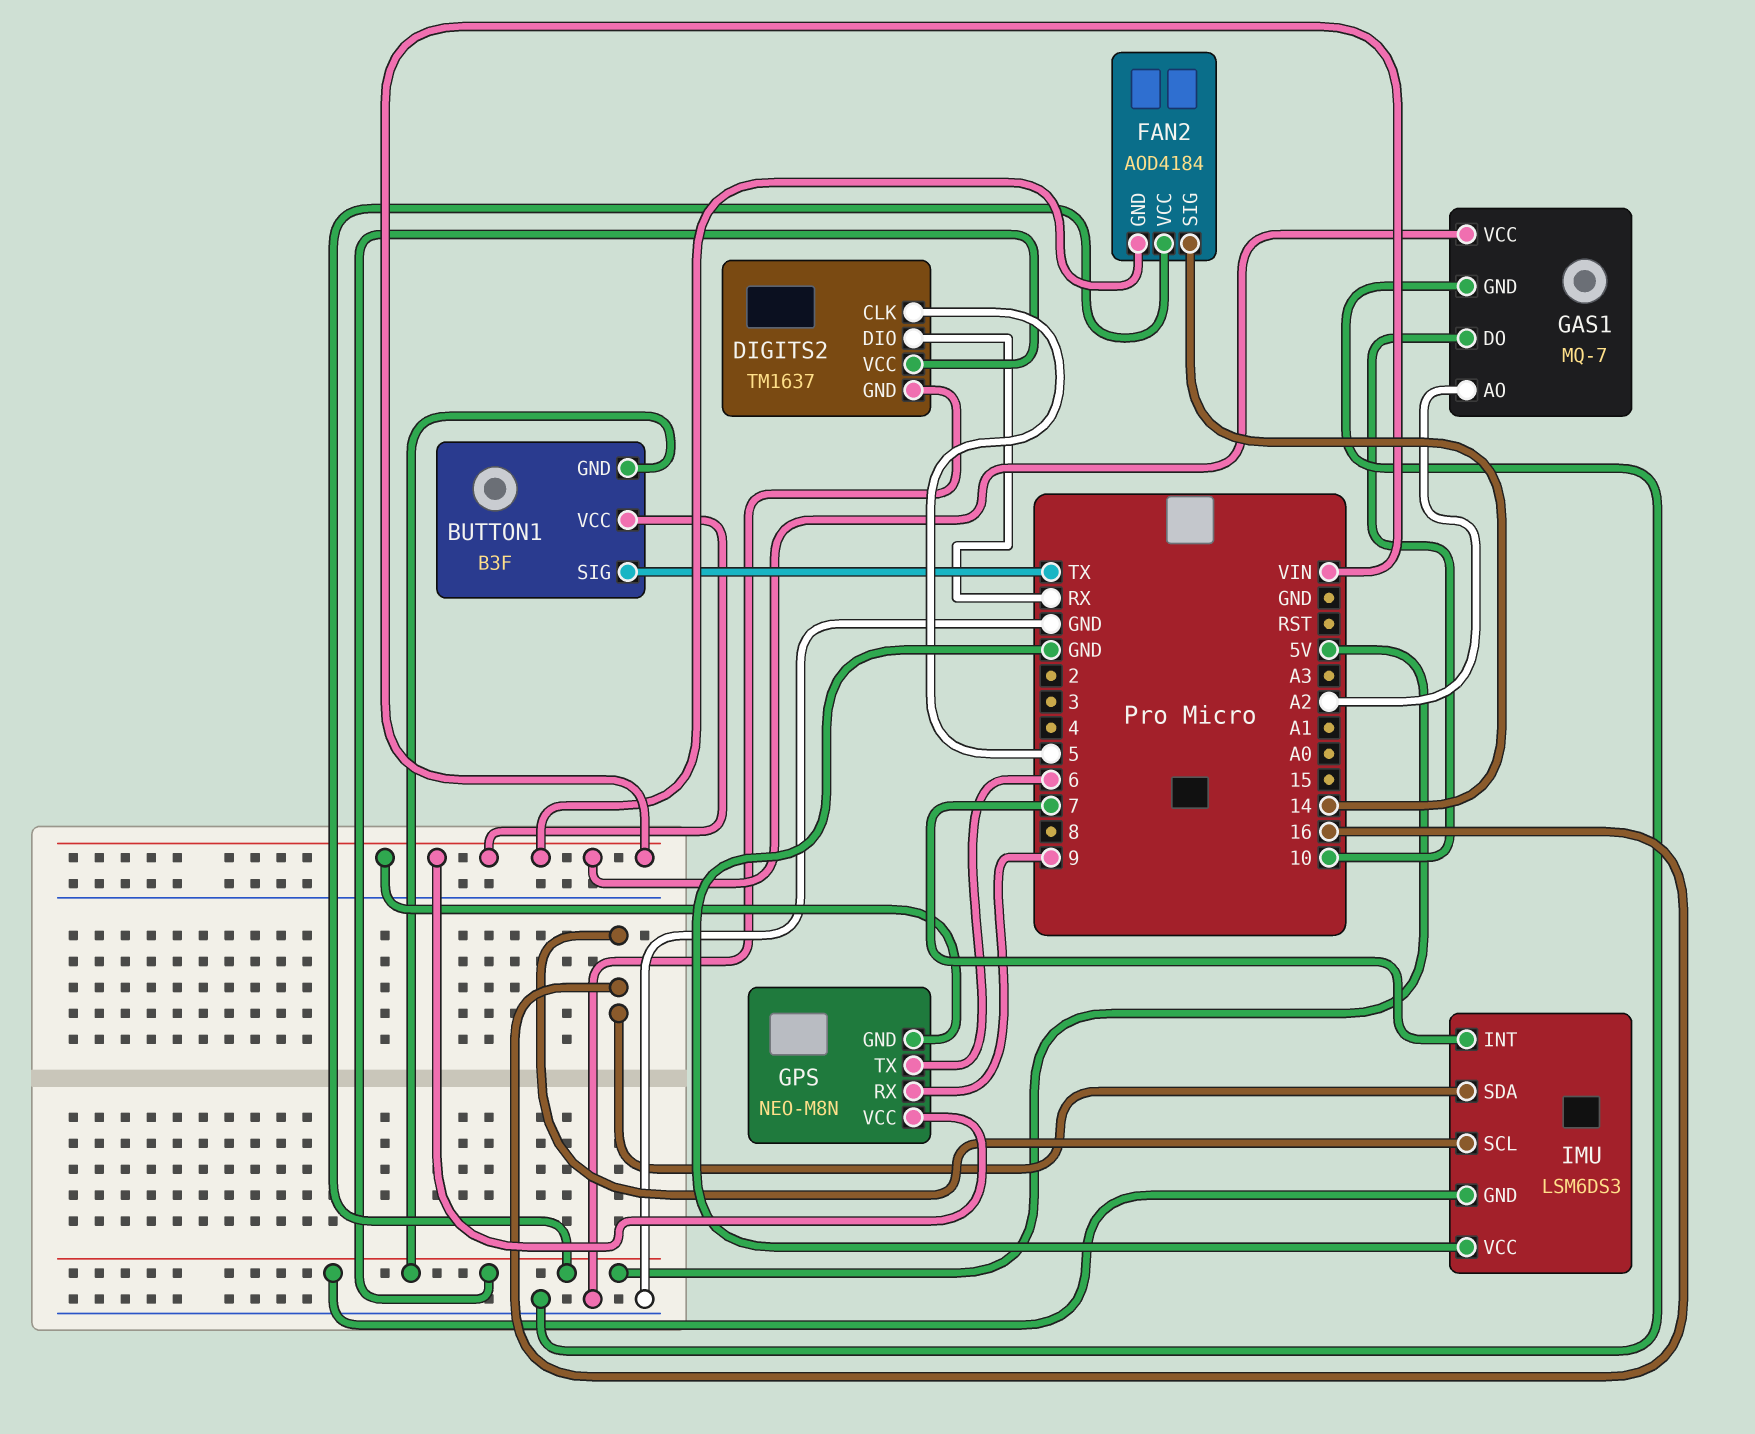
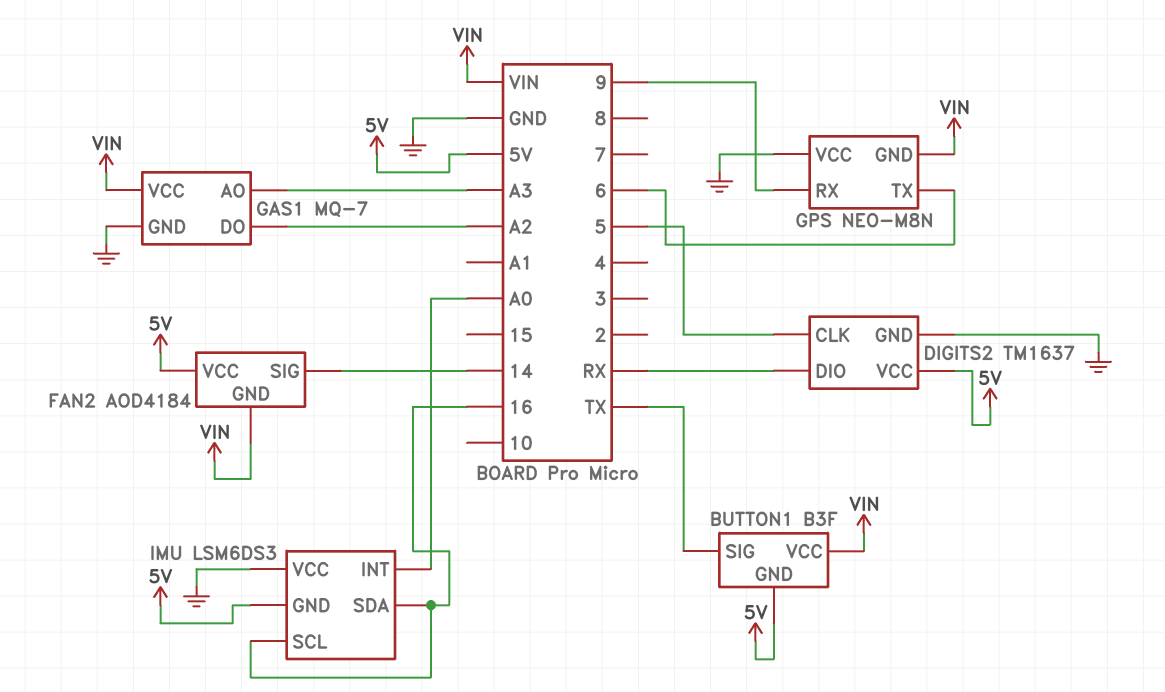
GAS1 pin AO: A2 -> A3
GAS1 pin DO: 10 -> A2
GPS pin VCC: VIN -> GND
IMU pin INT: 7 -> A0

